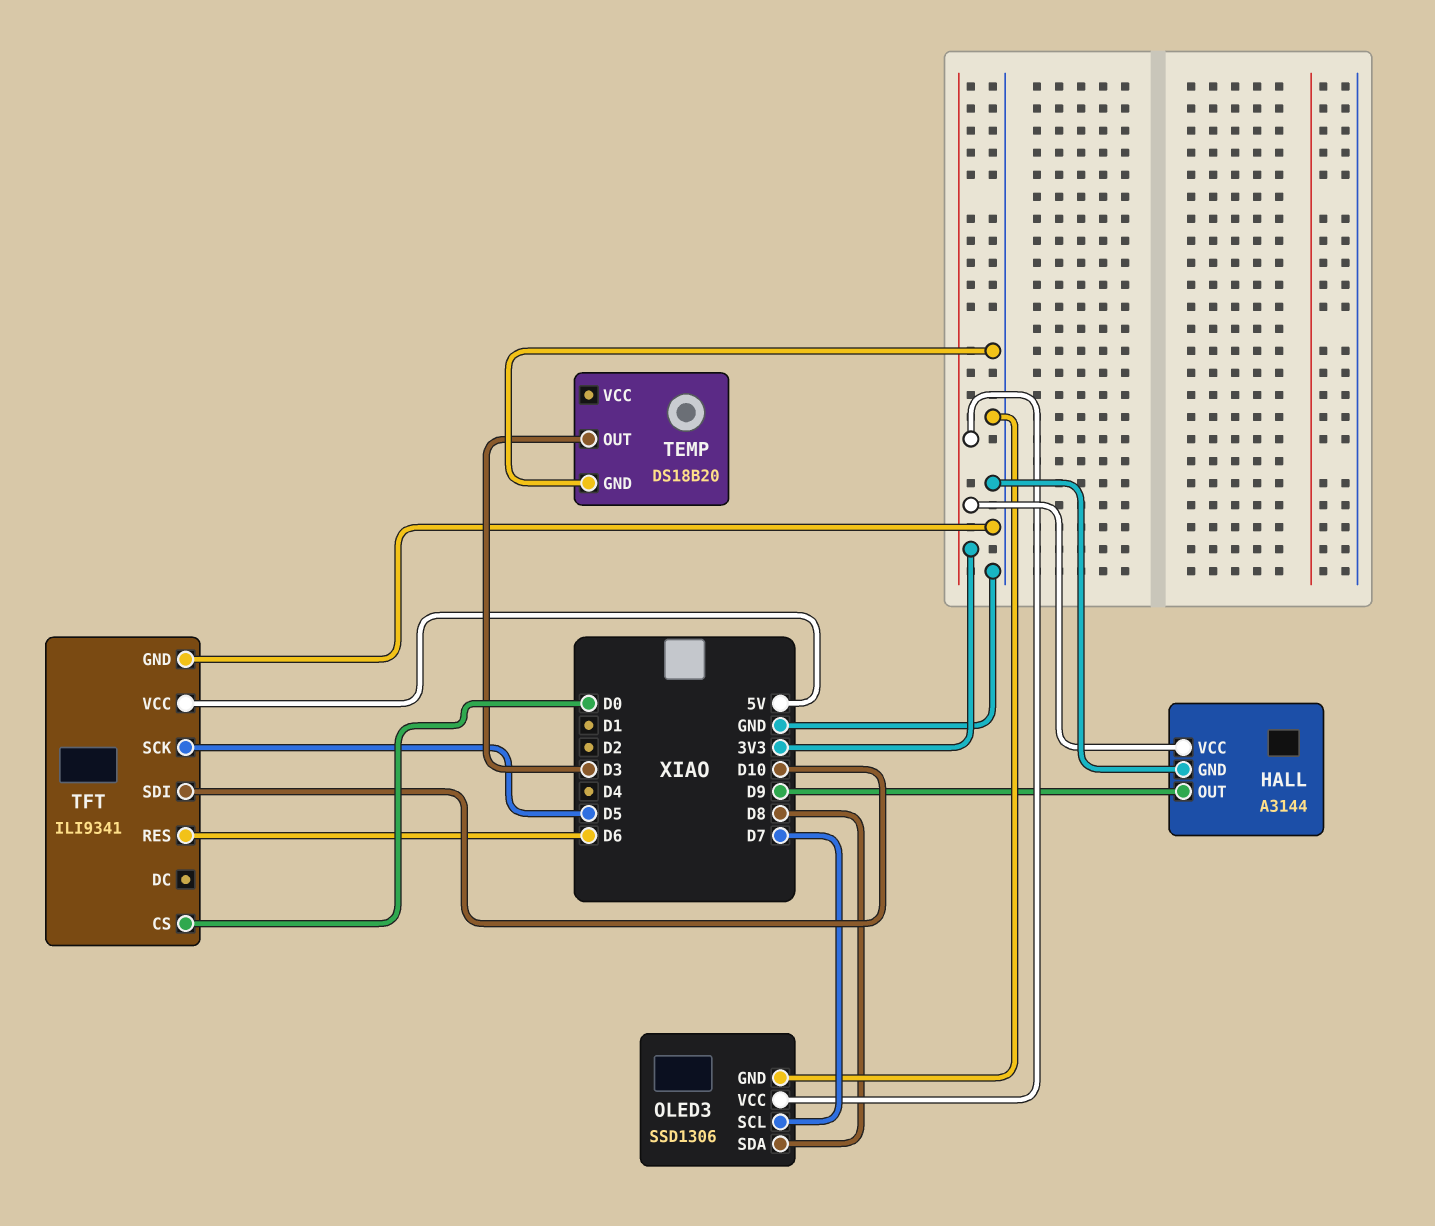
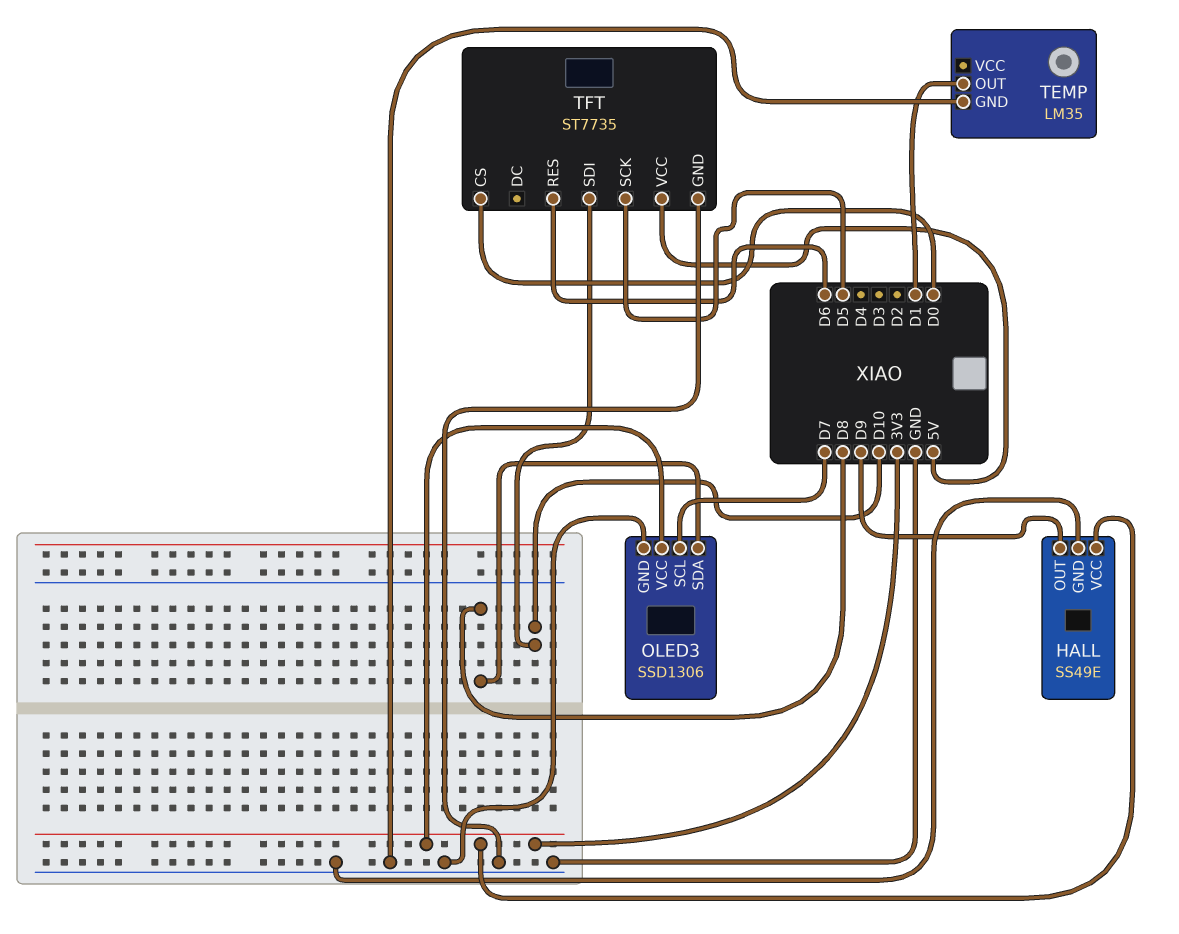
HALL: A3144 -> SS49E
TEMP: DS18B20 -> LM35
TEMP pin OUT: D3 -> D1
TFT: ILI9341 -> ST7735

